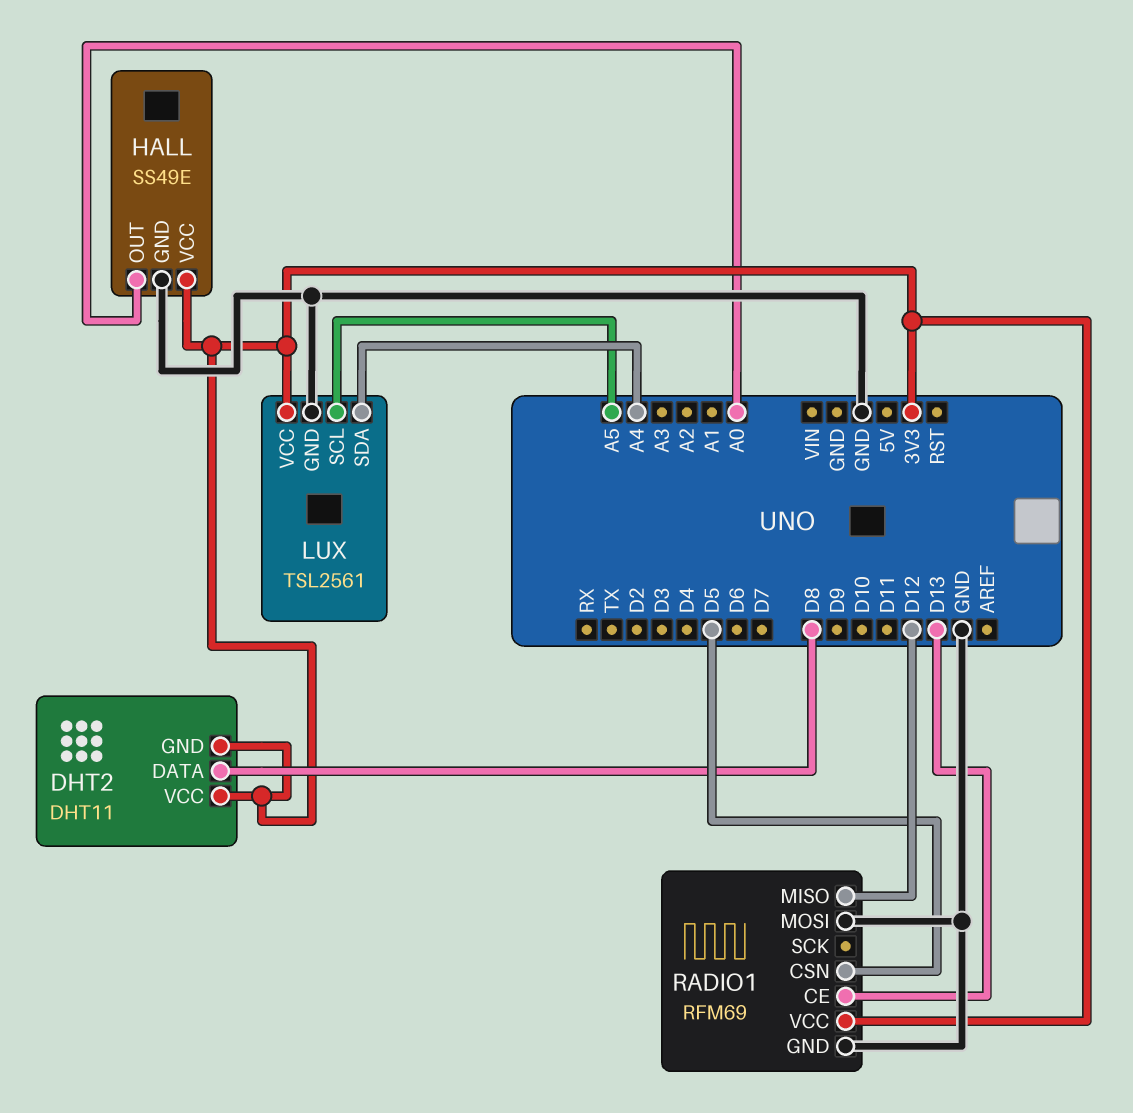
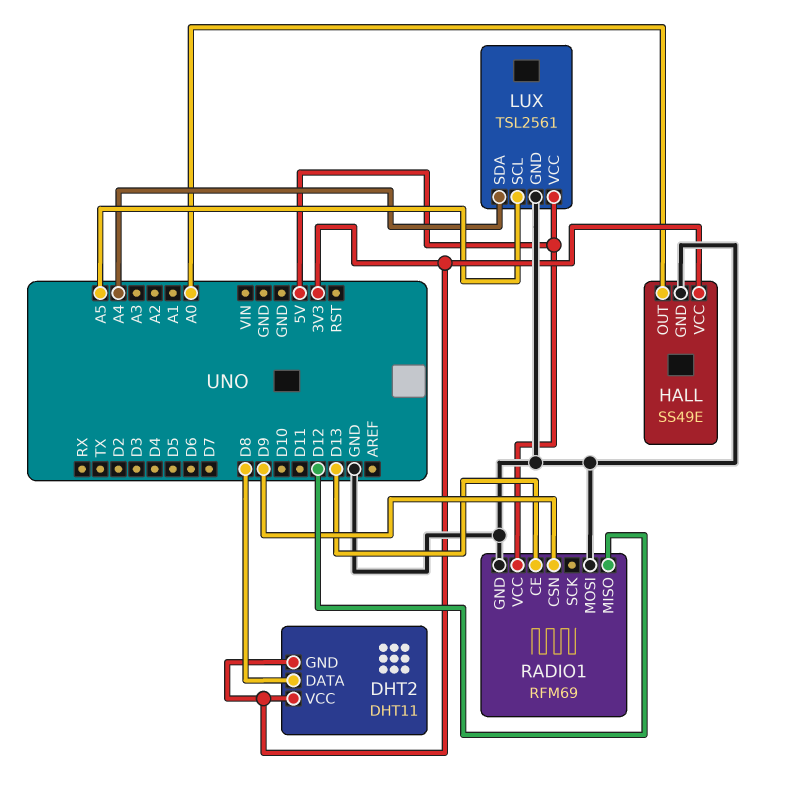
LUX pin VCC: 3V3 -> 5V
RADIO1 pin CSN: D5 -> D9
RADIO1 pin VCC: 3V3 -> 5V

